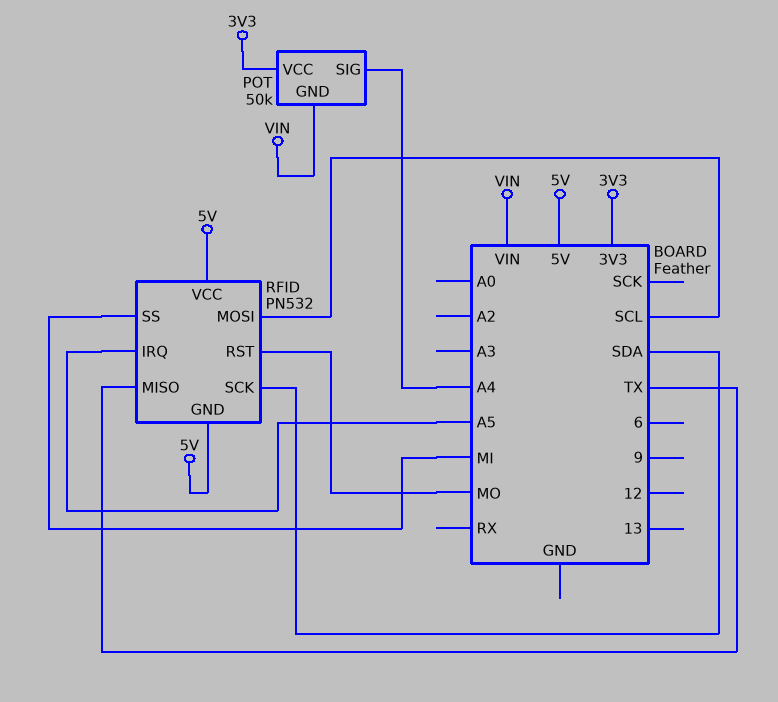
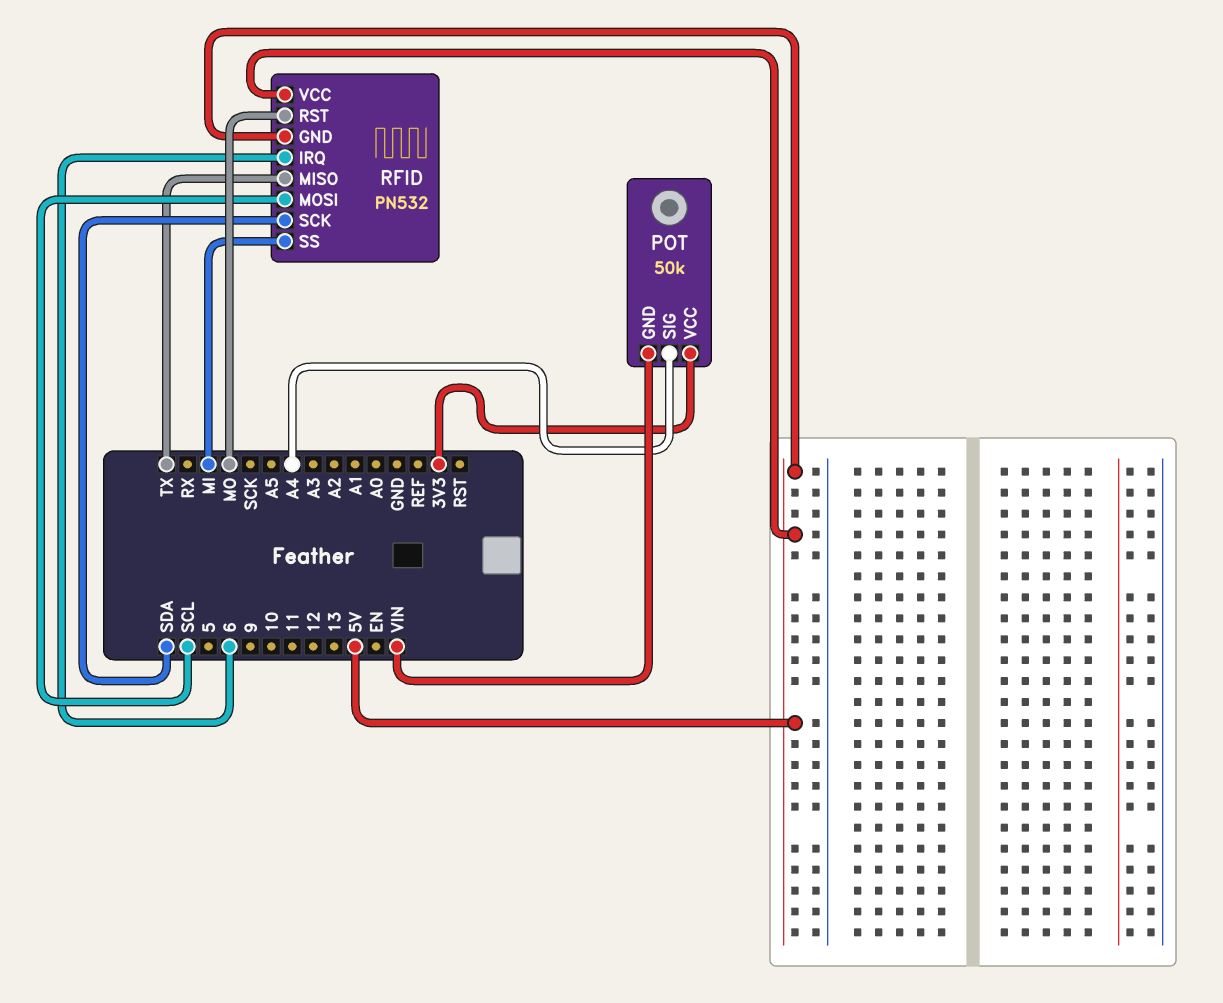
RFID pin IRQ: A5 -> 6

